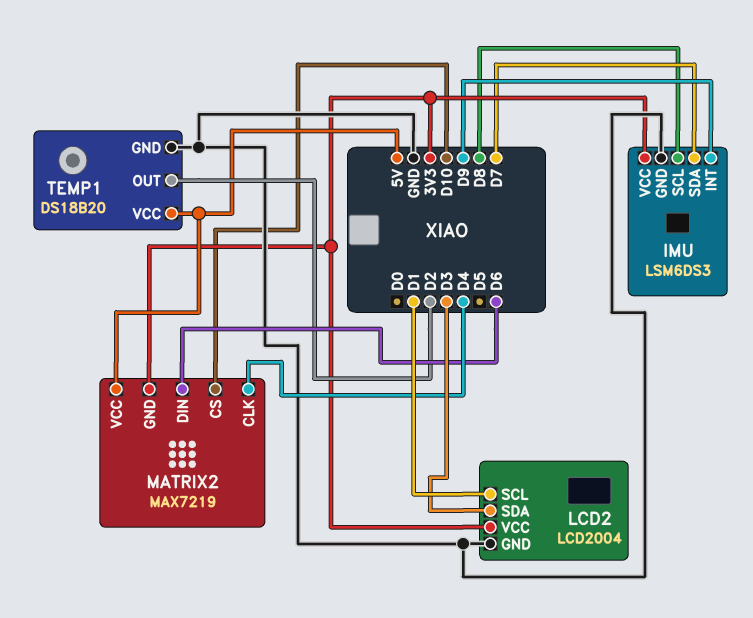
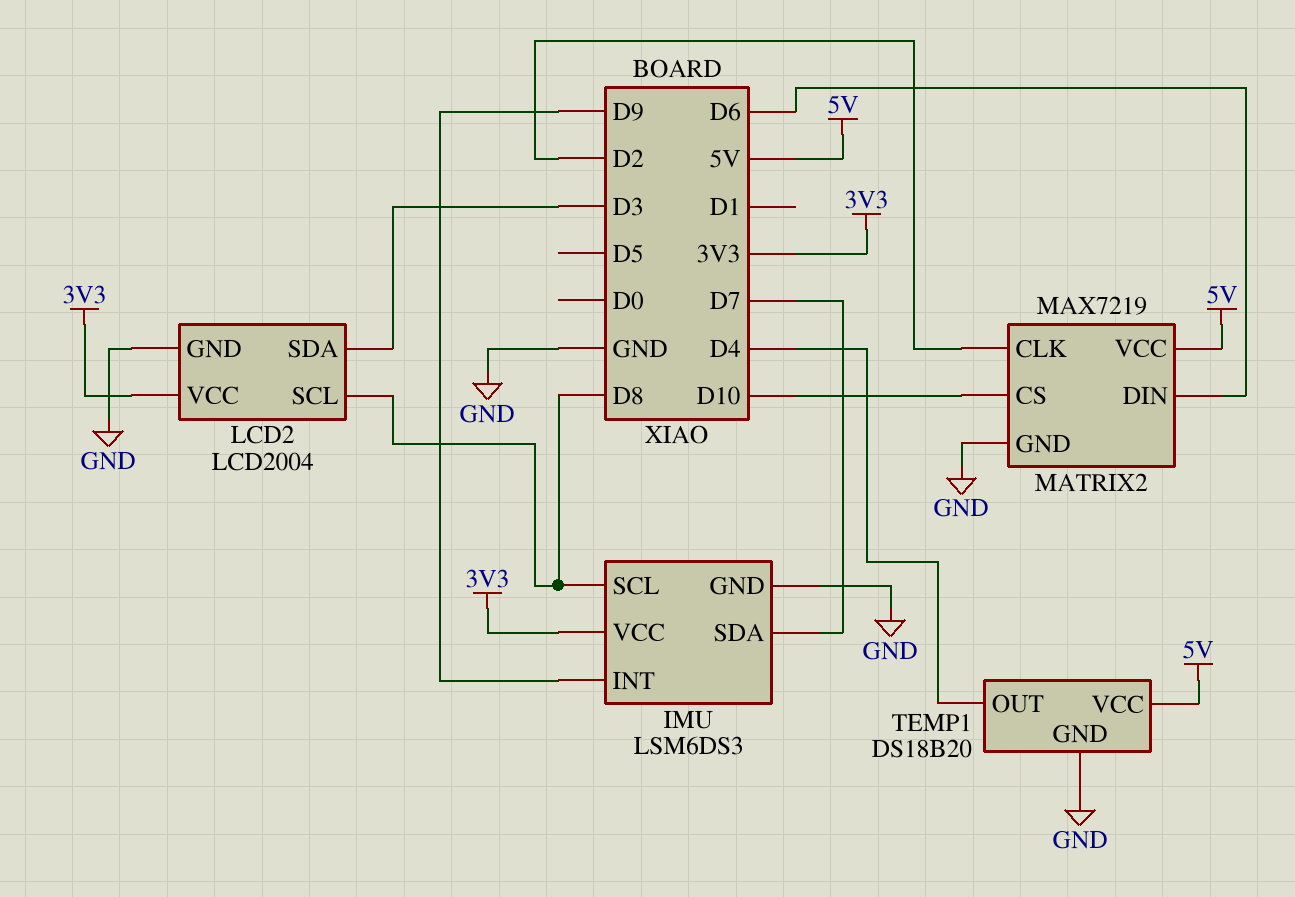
LCD2 pin SCL: D1 -> D8
MATRIX2 pin CLK: D4 -> D2
MATRIX2 pin GND: 3V3 -> GND
TEMP1 pin OUT: D2 -> D4

